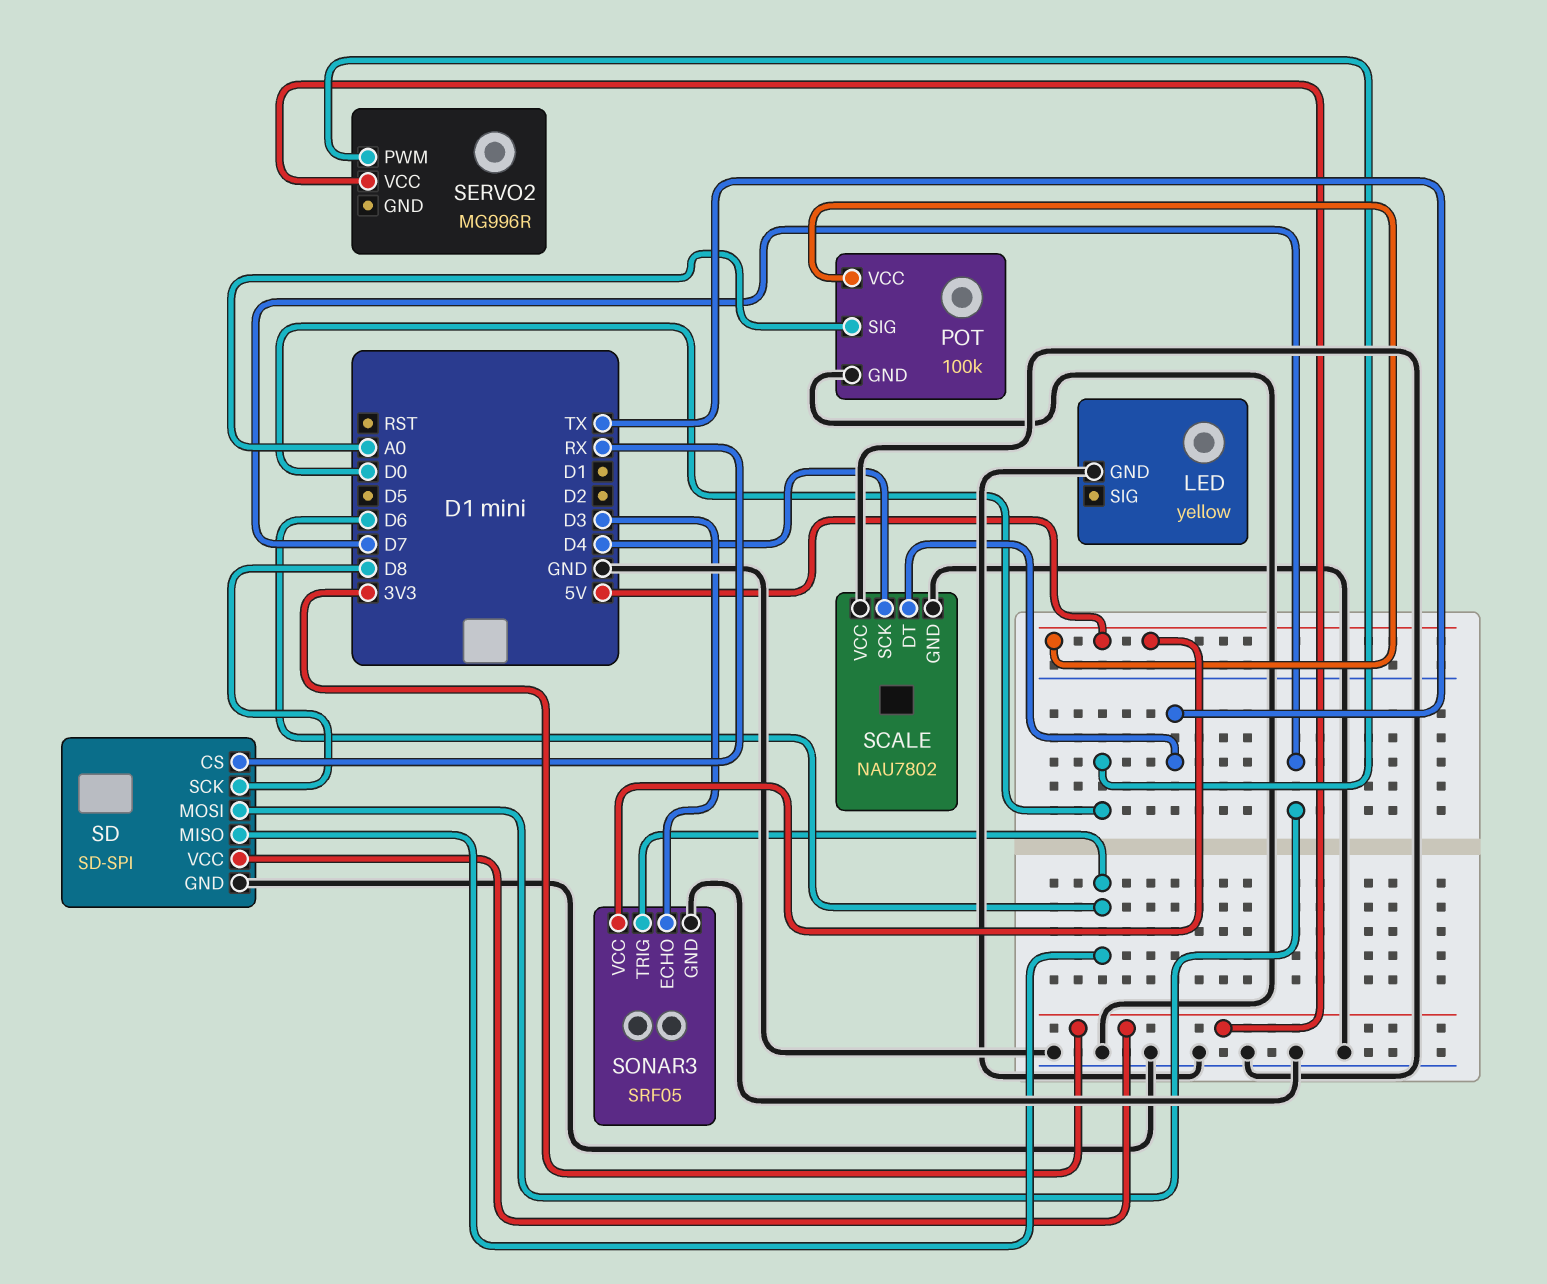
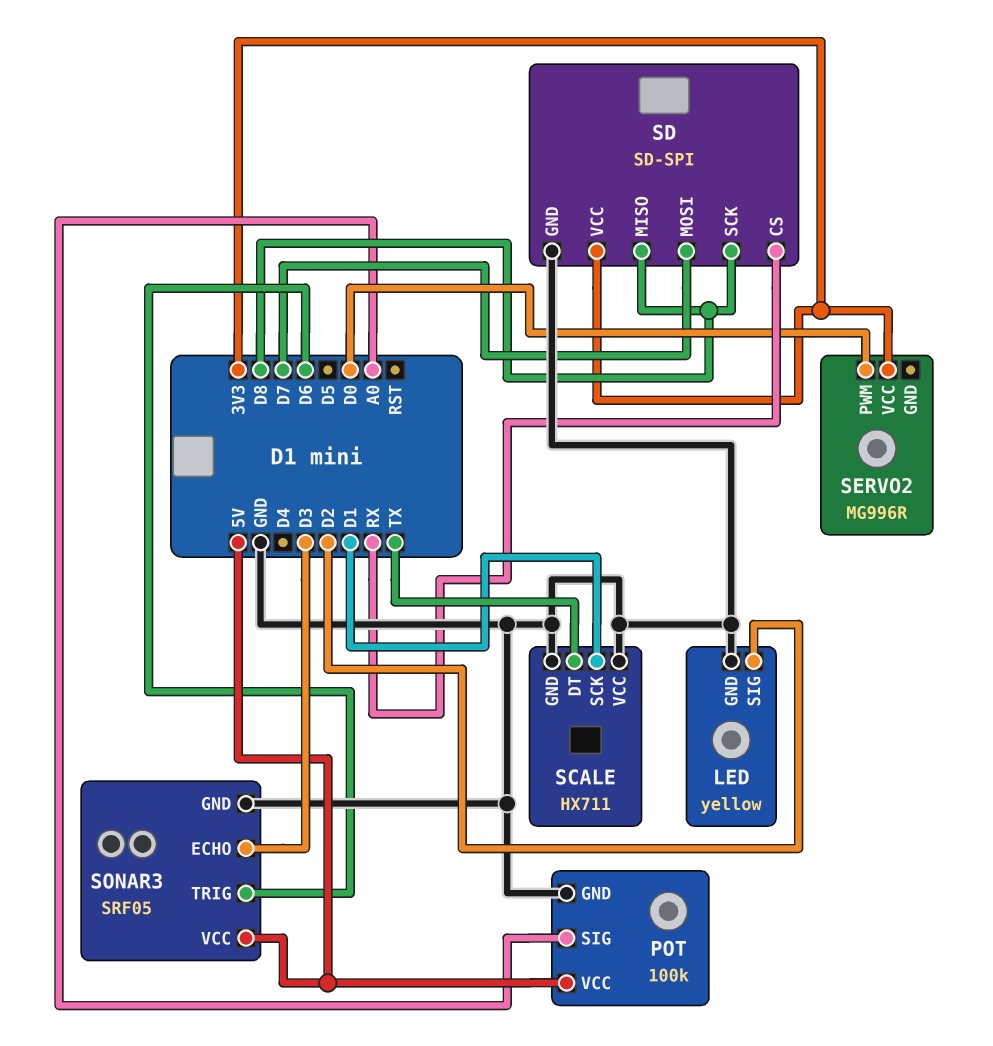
LED pin SIG: none -> D2
SCALE: NAU7802 -> HX711
SCALE pin SCK: D4 -> D1
SD pin MISO: D6 -> D8

